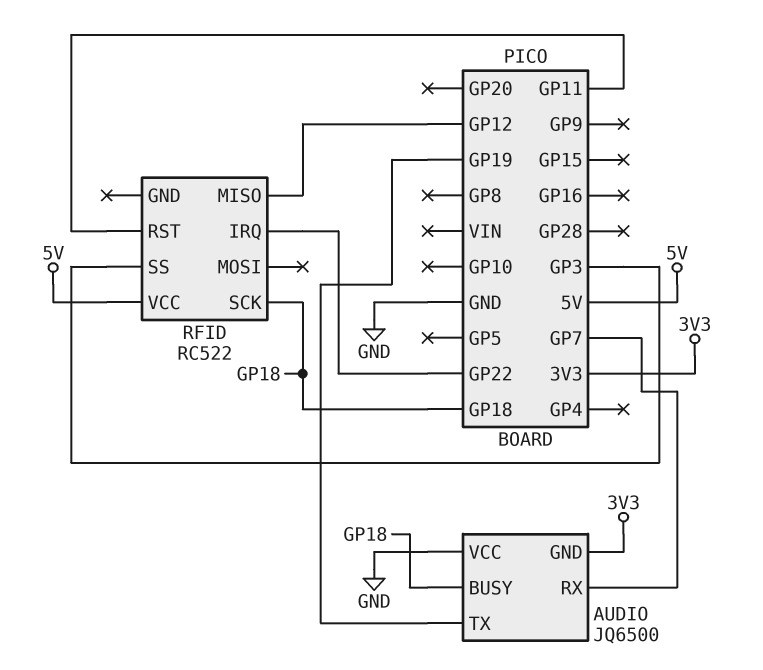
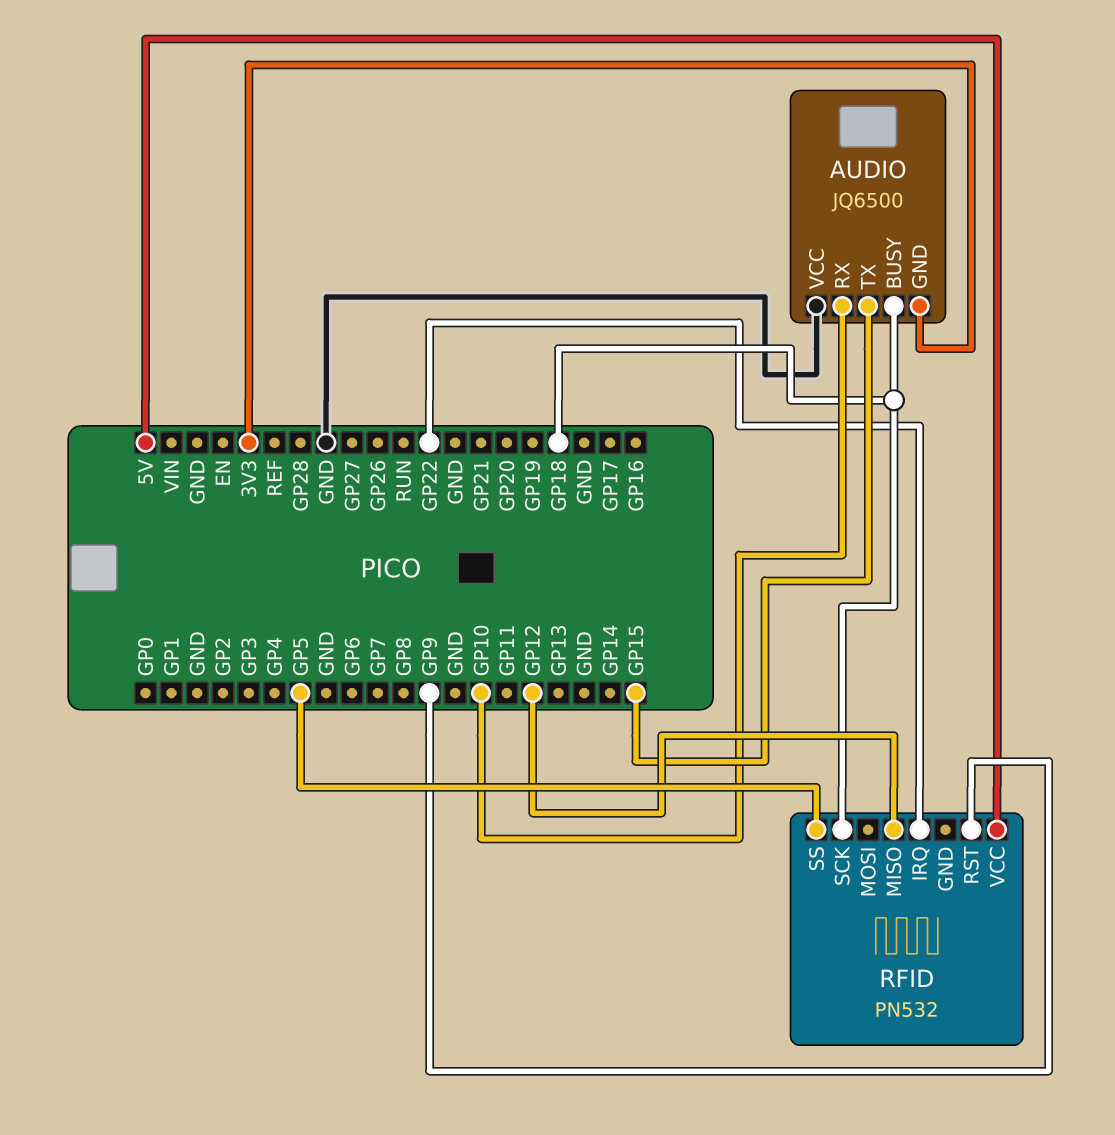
AUDIO pin RX: GP7 -> GP10
AUDIO pin TX: GP19 -> GP15
RFID: RC522 -> PN532
RFID pin RST: GP11 -> GP9
RFID pin SS: GP3 -> GP5

